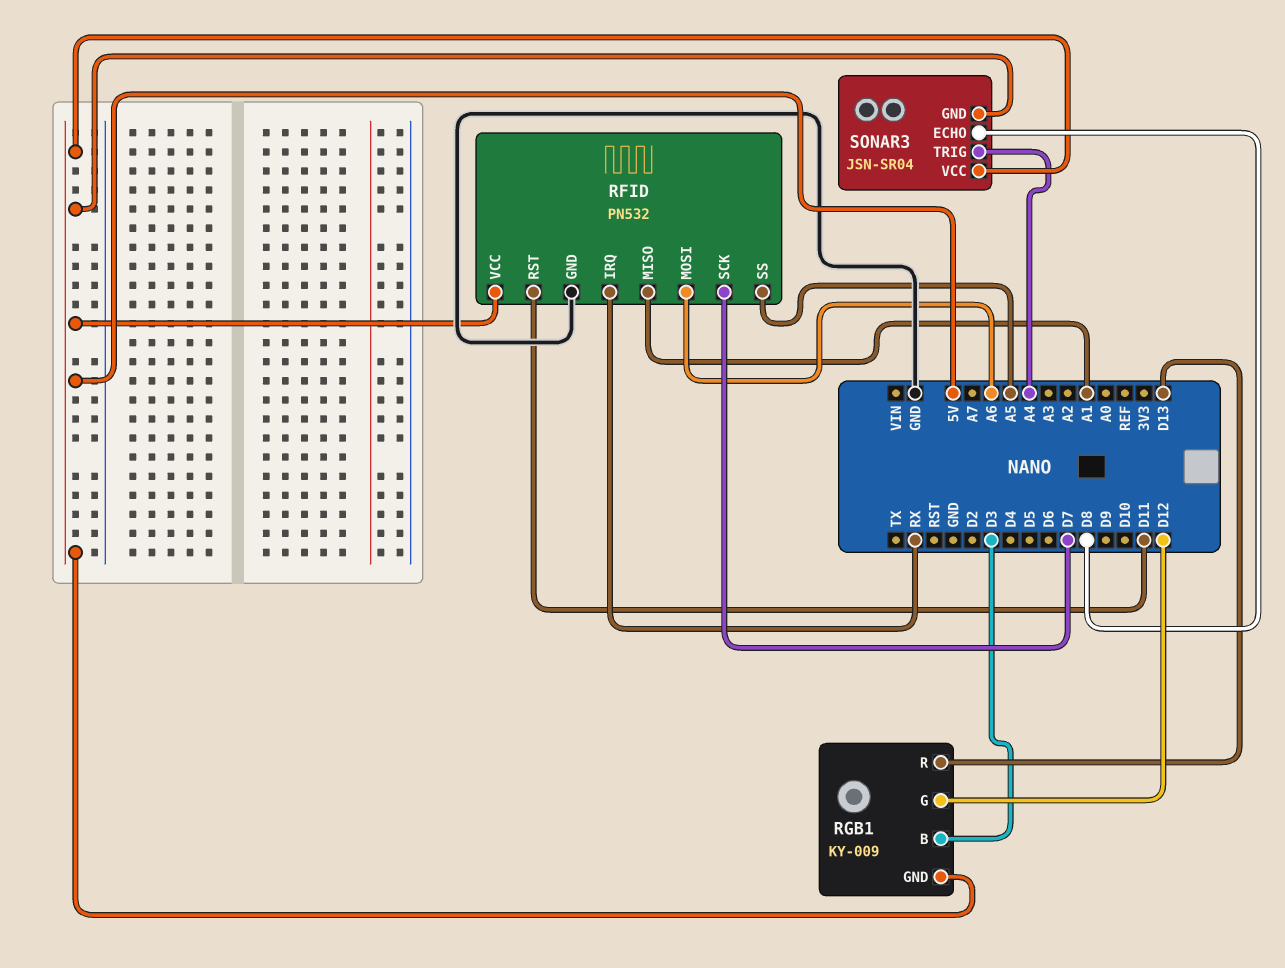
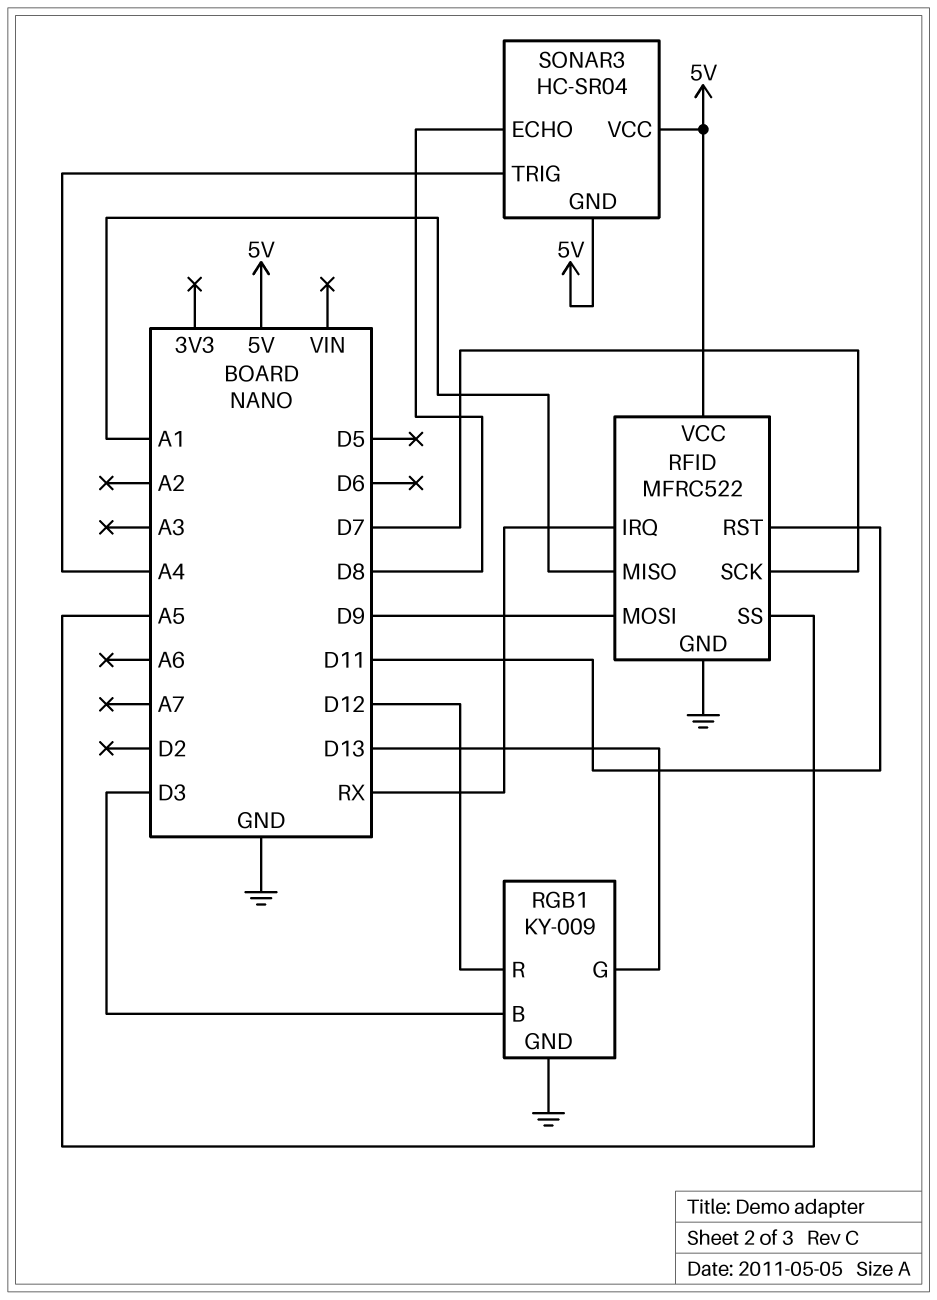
RFID: PN532 -> MFRC522
RFID pin MOSI: A6 -> D9
RGB1 pin G: D12 -> D13
RGB1 pin GND: 5V -> GND
RGB1 pin R: D13 -> D12
SONAR3: JSN-SR04 -> HC-SR04

